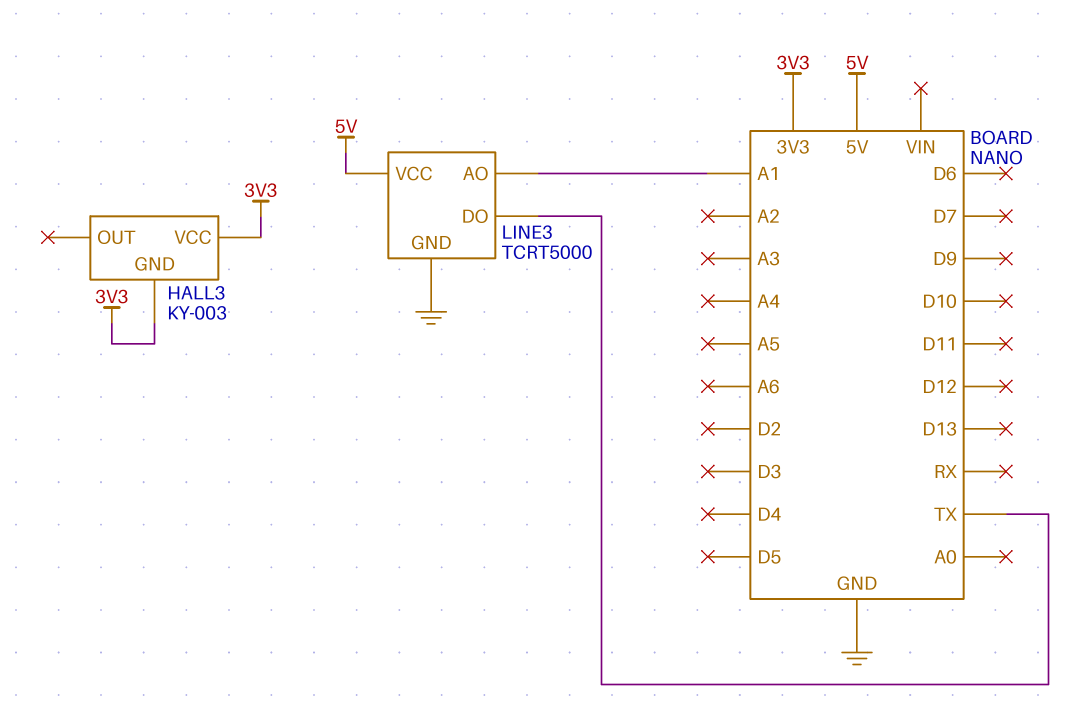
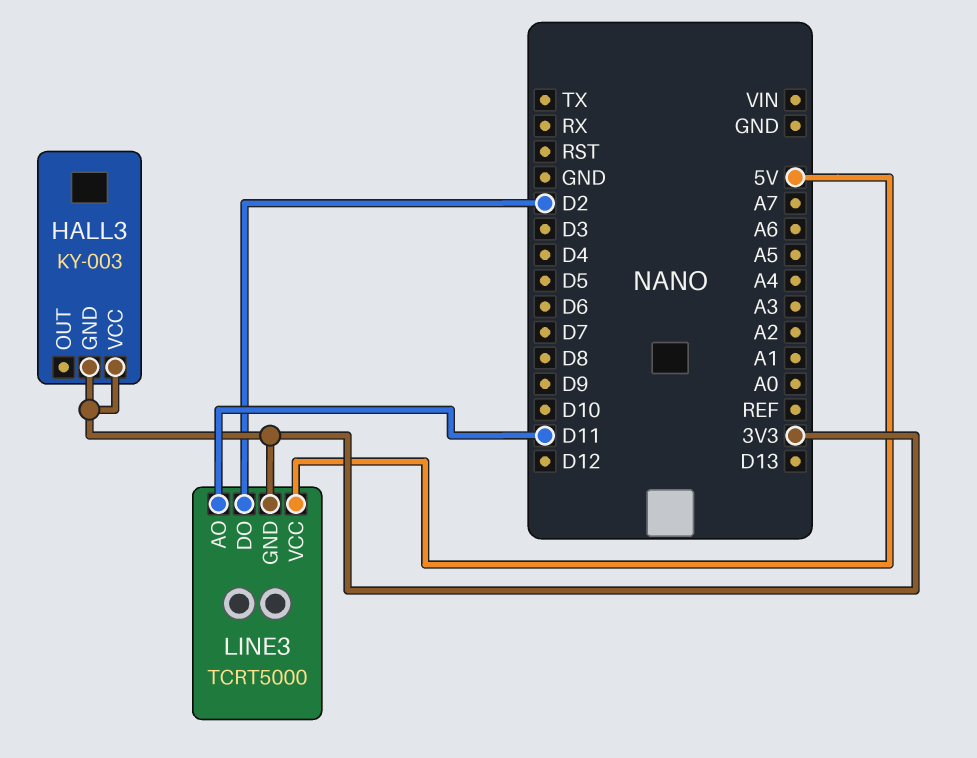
LINE3 pin AO: A1 -> D11
LINE3 pin DO: TX -> D2
LINE3 pin GND: GND -> 3V3

